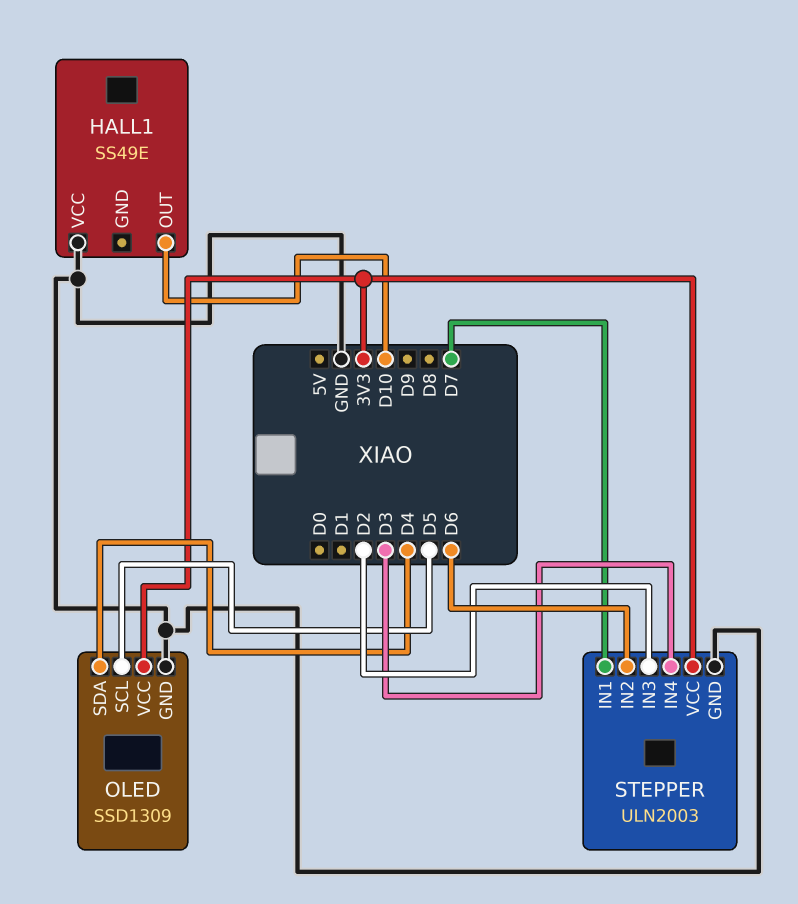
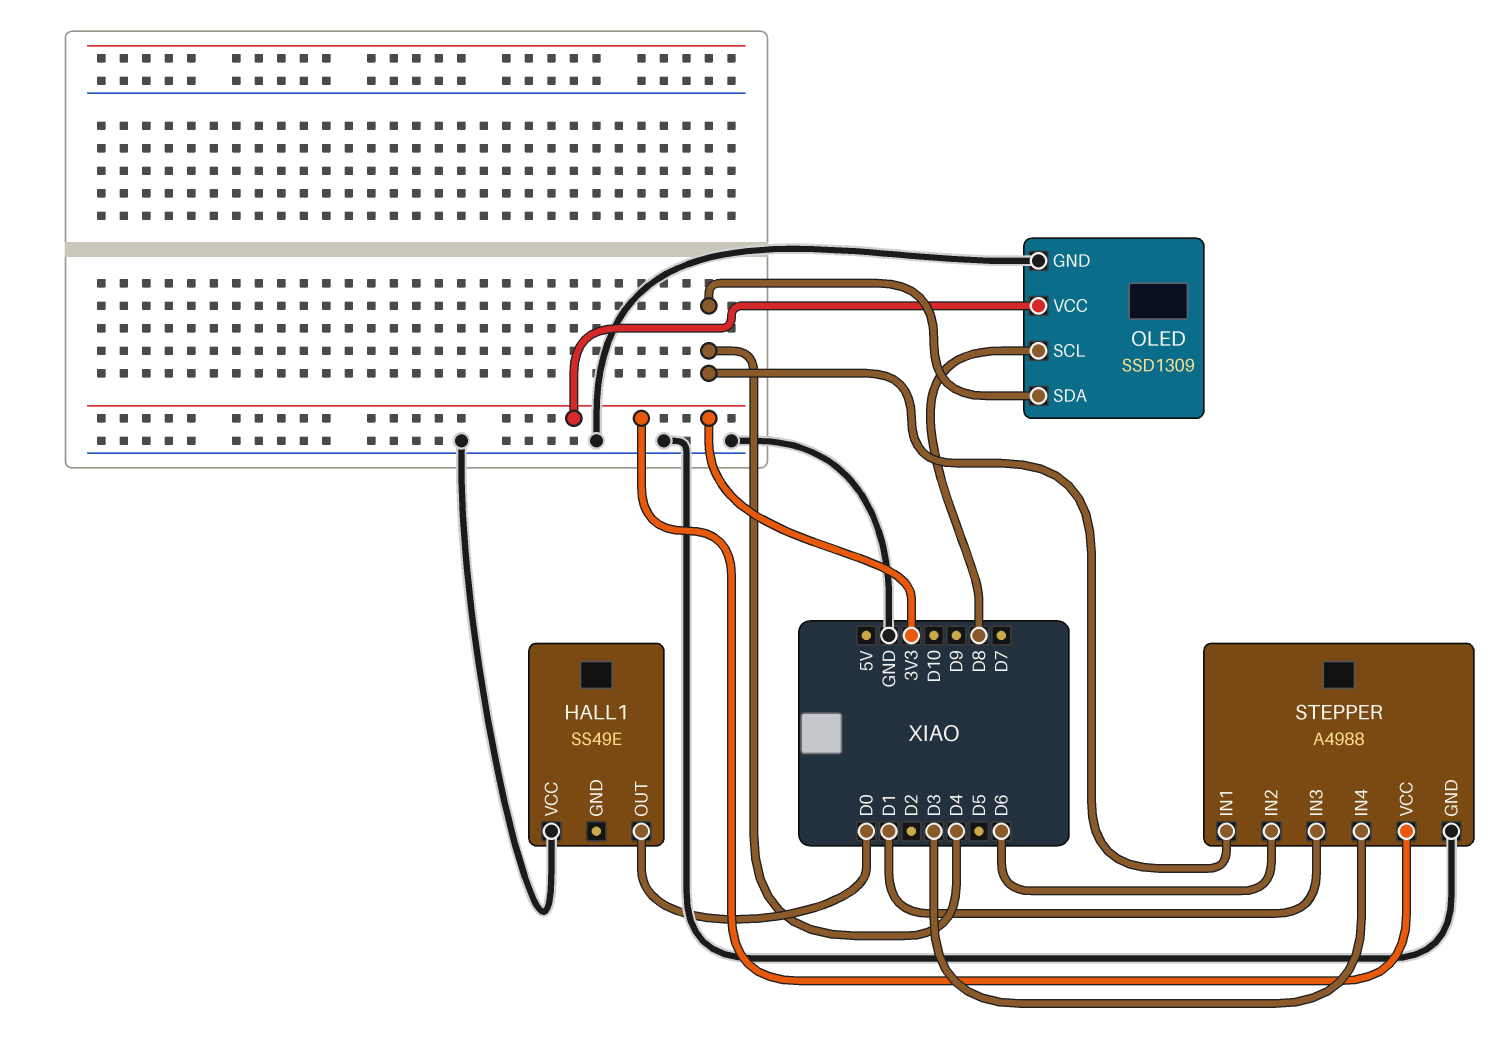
HALL1 pin OUT: D10 -> D0
OLED pin SCL: D5 -> D8
STEPPER: ULN2003 -> A4988
STEPPER pin IN1: D7 -> D4
STEPPER pin IN3: D2 -> D1

